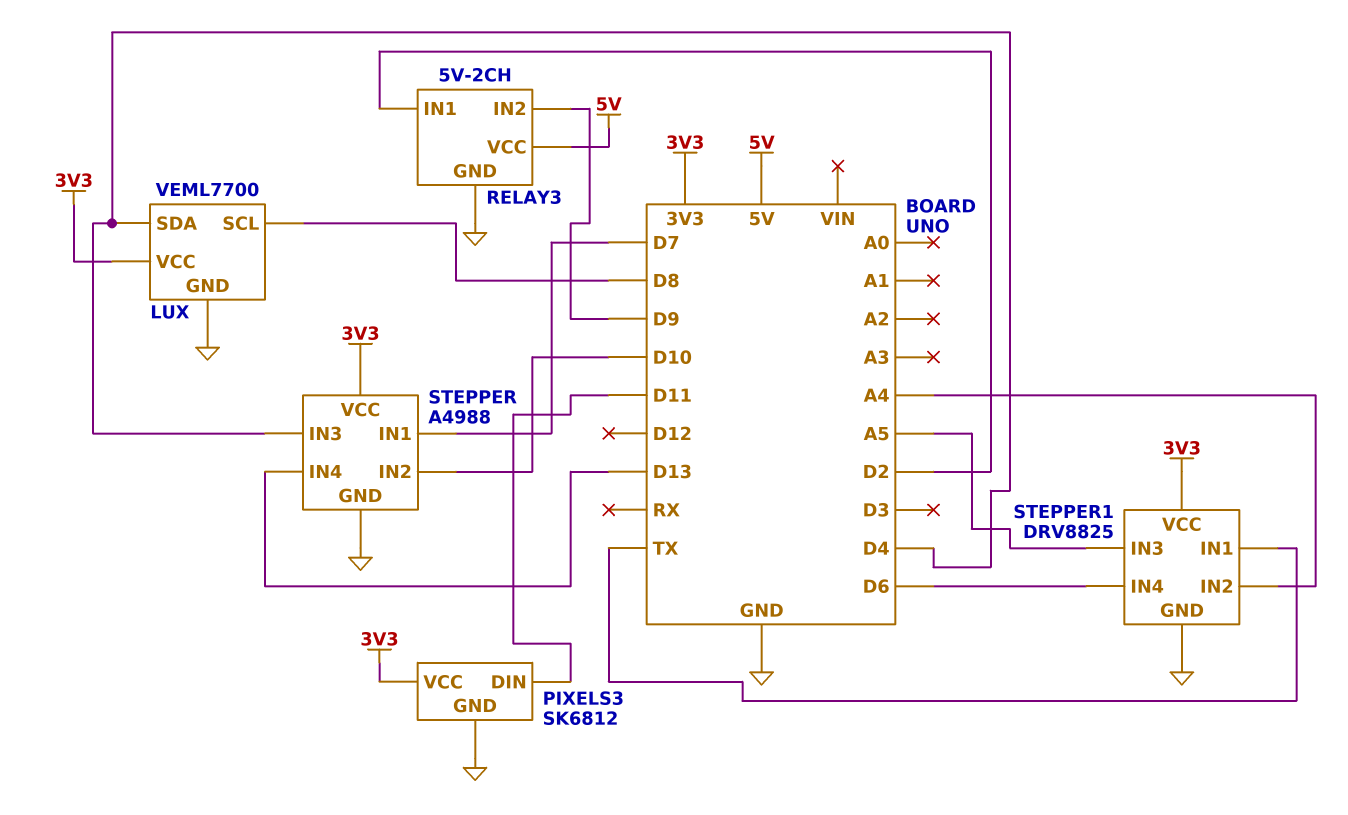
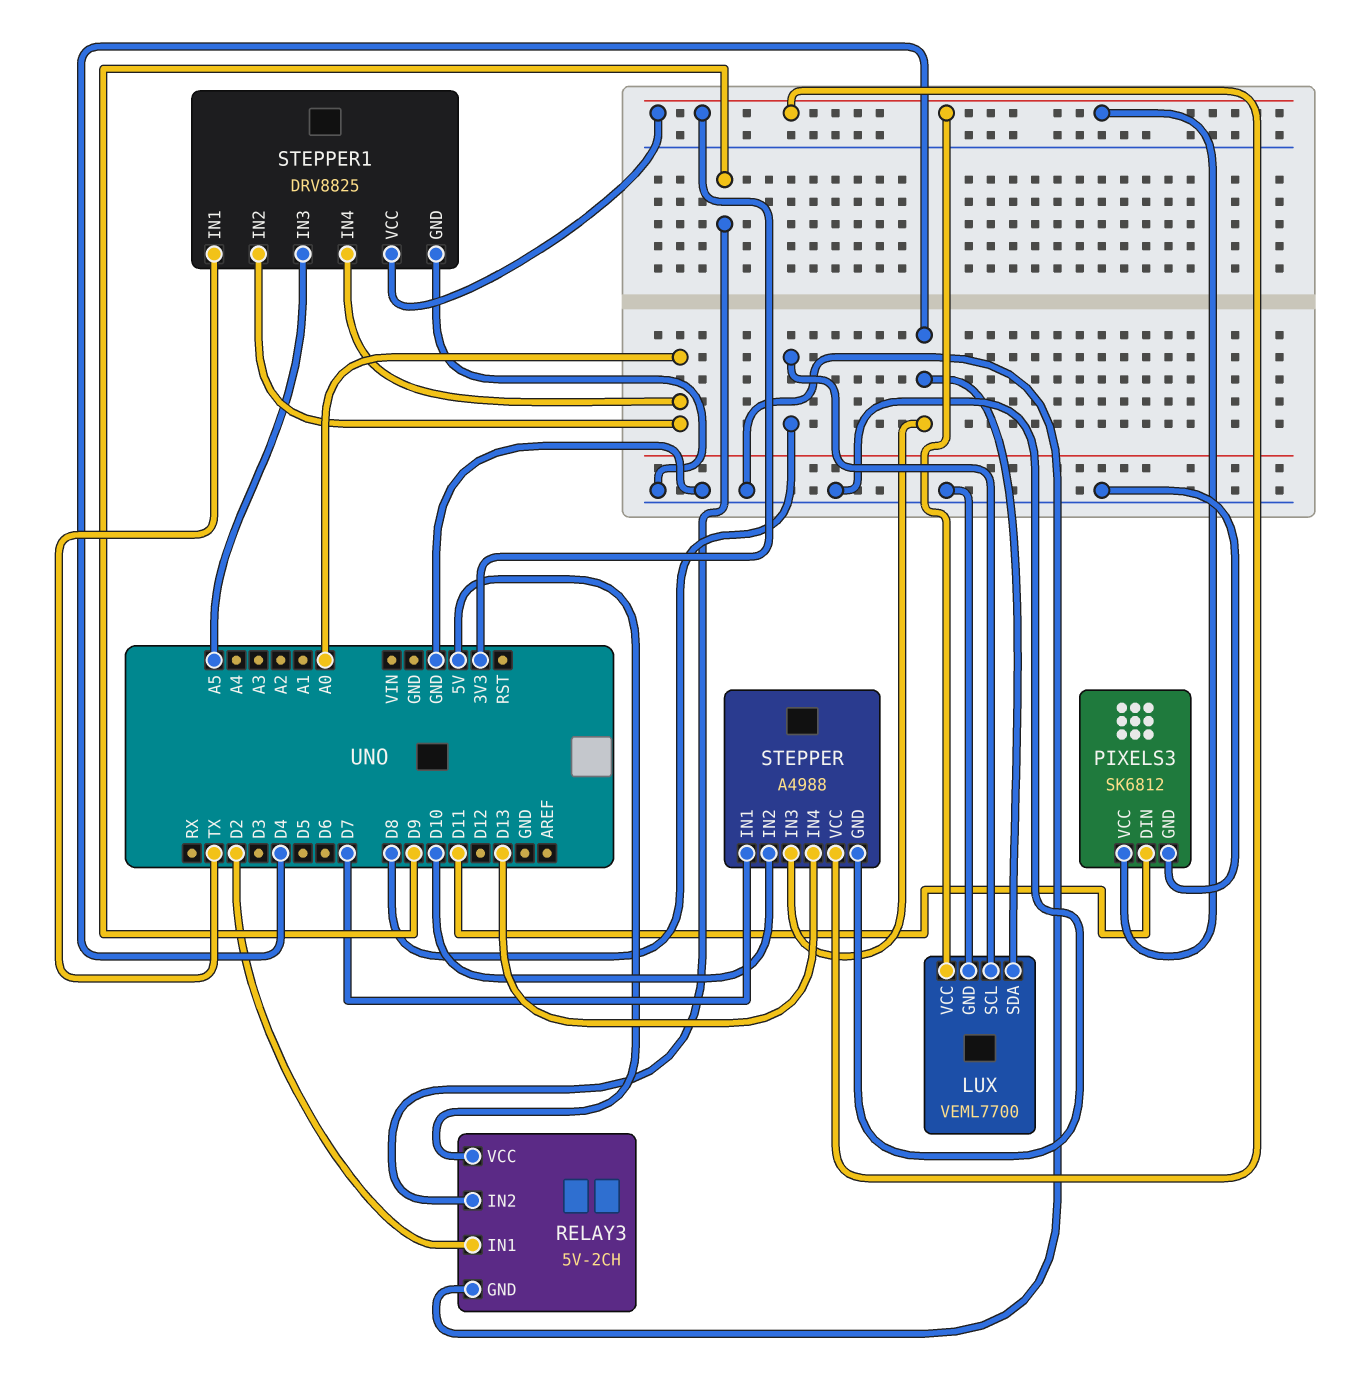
STEPPER1 pin IN2: A4 -> A0
STEPPER1 pin IN4: D6 -> A0

